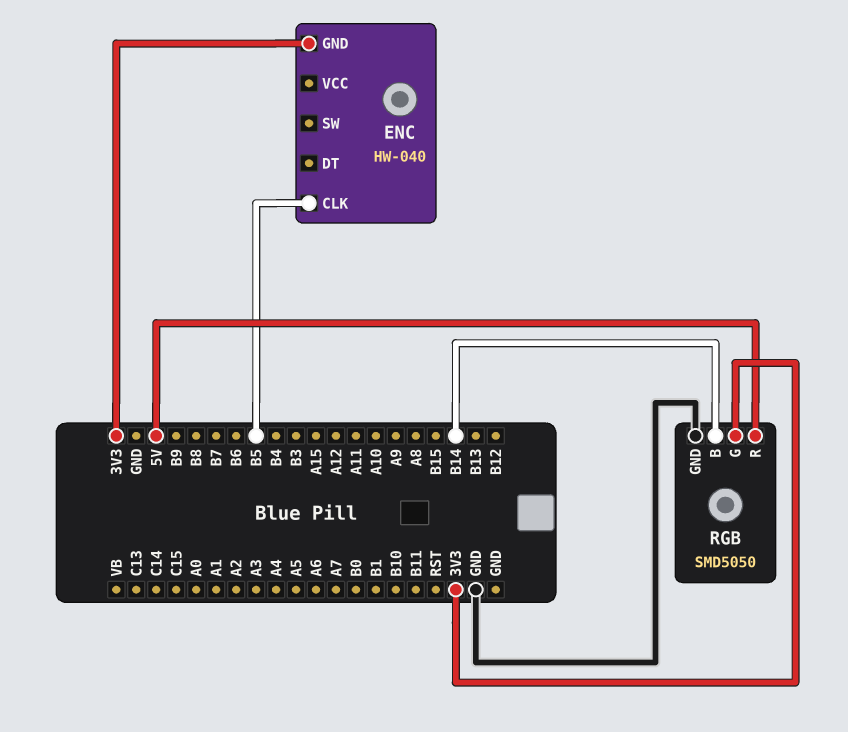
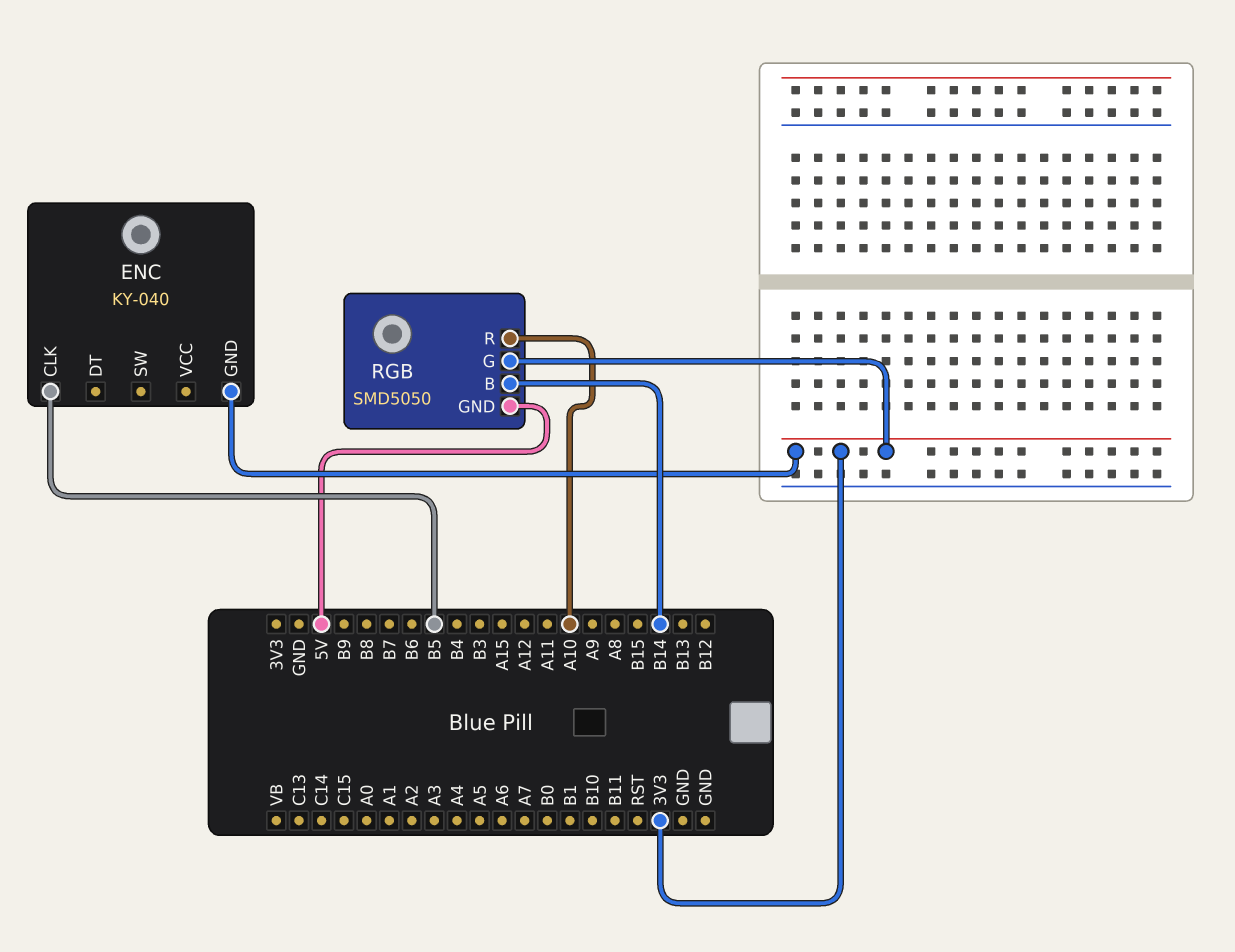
ENC: HW-040 -> KY-040
RGB pin GND: GND -> 5V
RGB pin R: 5V -> A10

